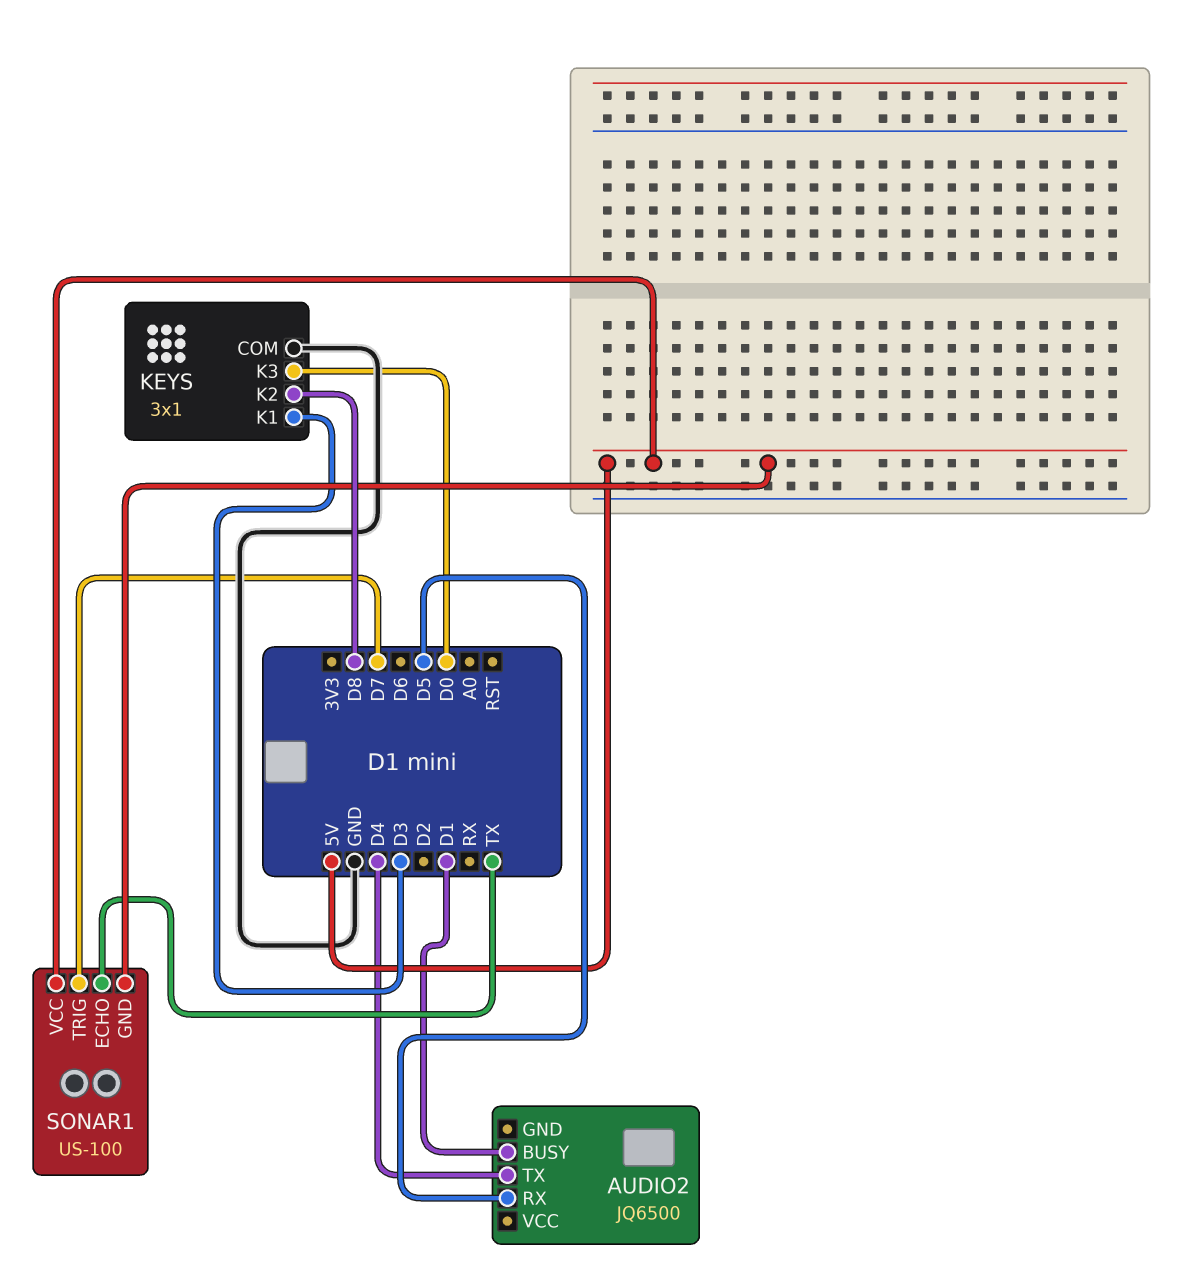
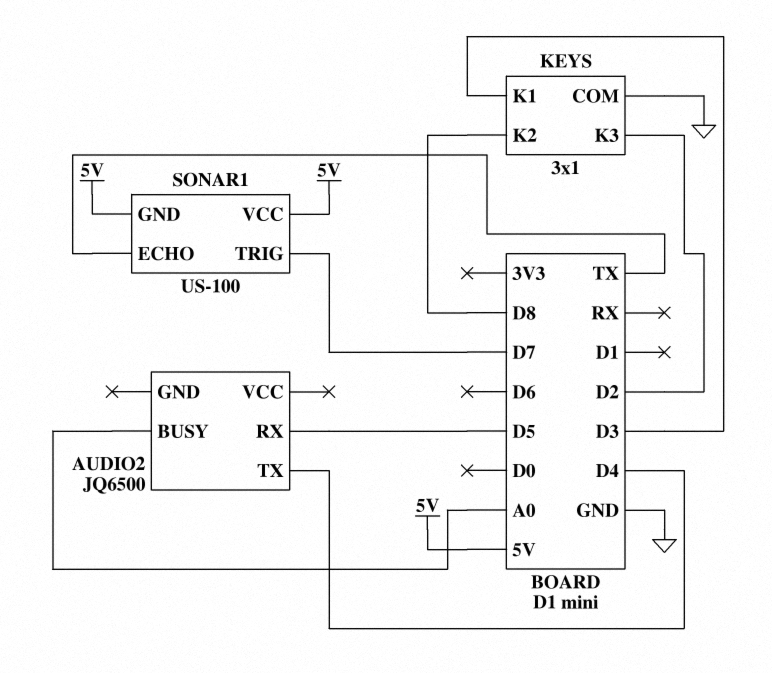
AUDIO2 pin BUSY: D1 -> A0
KEYS pin K3: D0 -> D2

